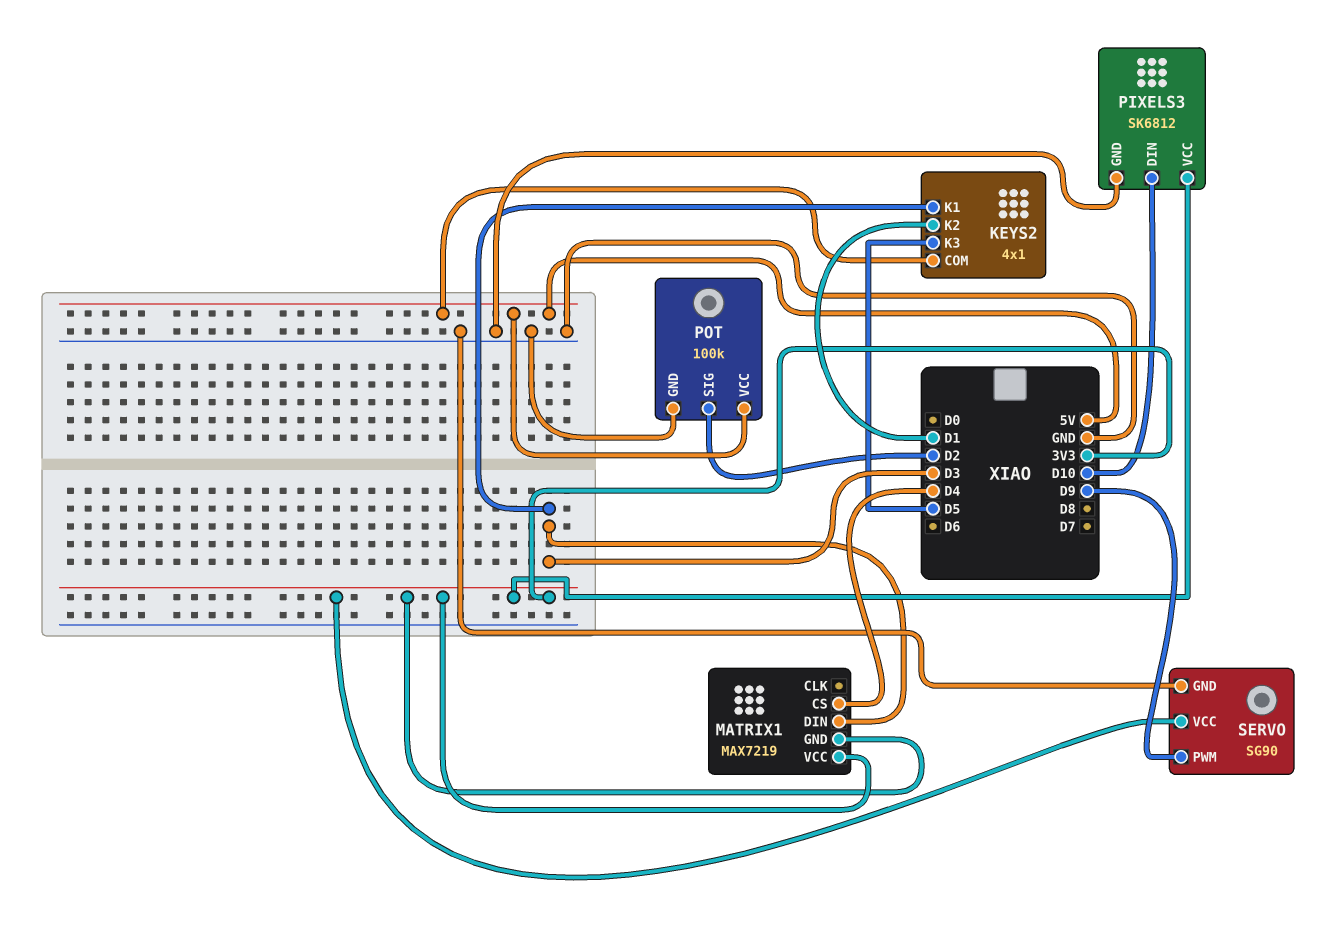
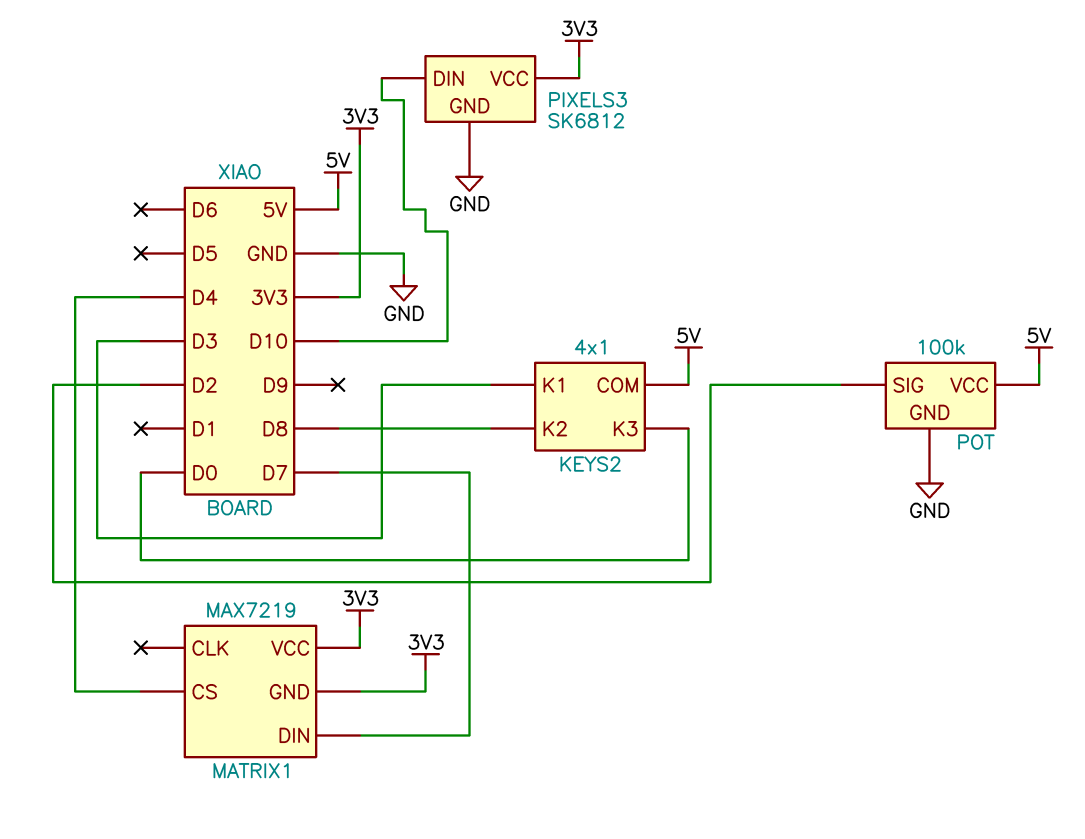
KEYS2 pin K2: D1 -> D8
KEYS2 pin K3: D5 -> D0
MATRIX1 pin DIN: D3 -> D7
SERVO: SG90 -> none
SERVO pin GND: GND -> none
SERVO pin PWM: D9 -> none
SERVO pin VCC: 3V3 -> none

